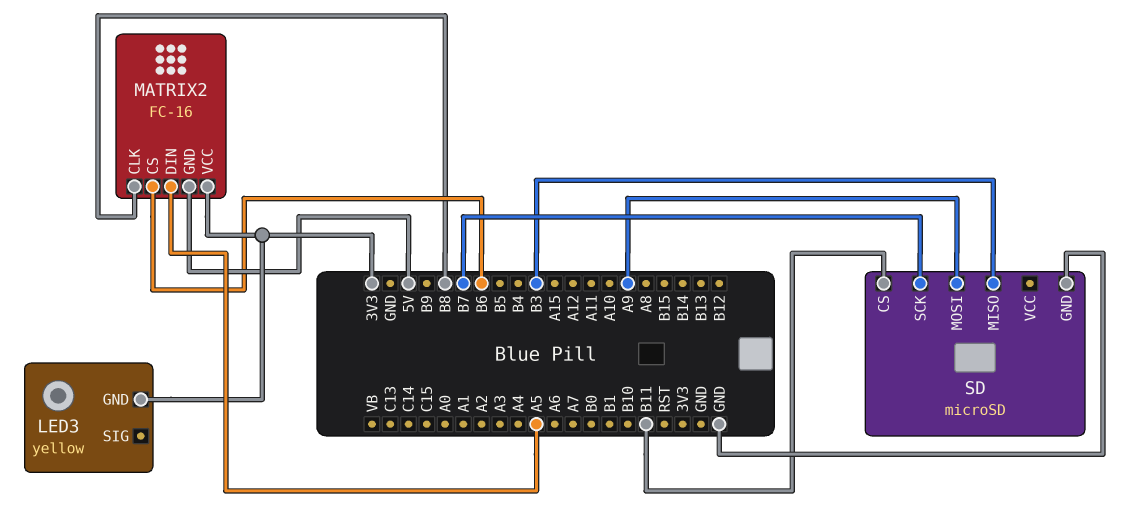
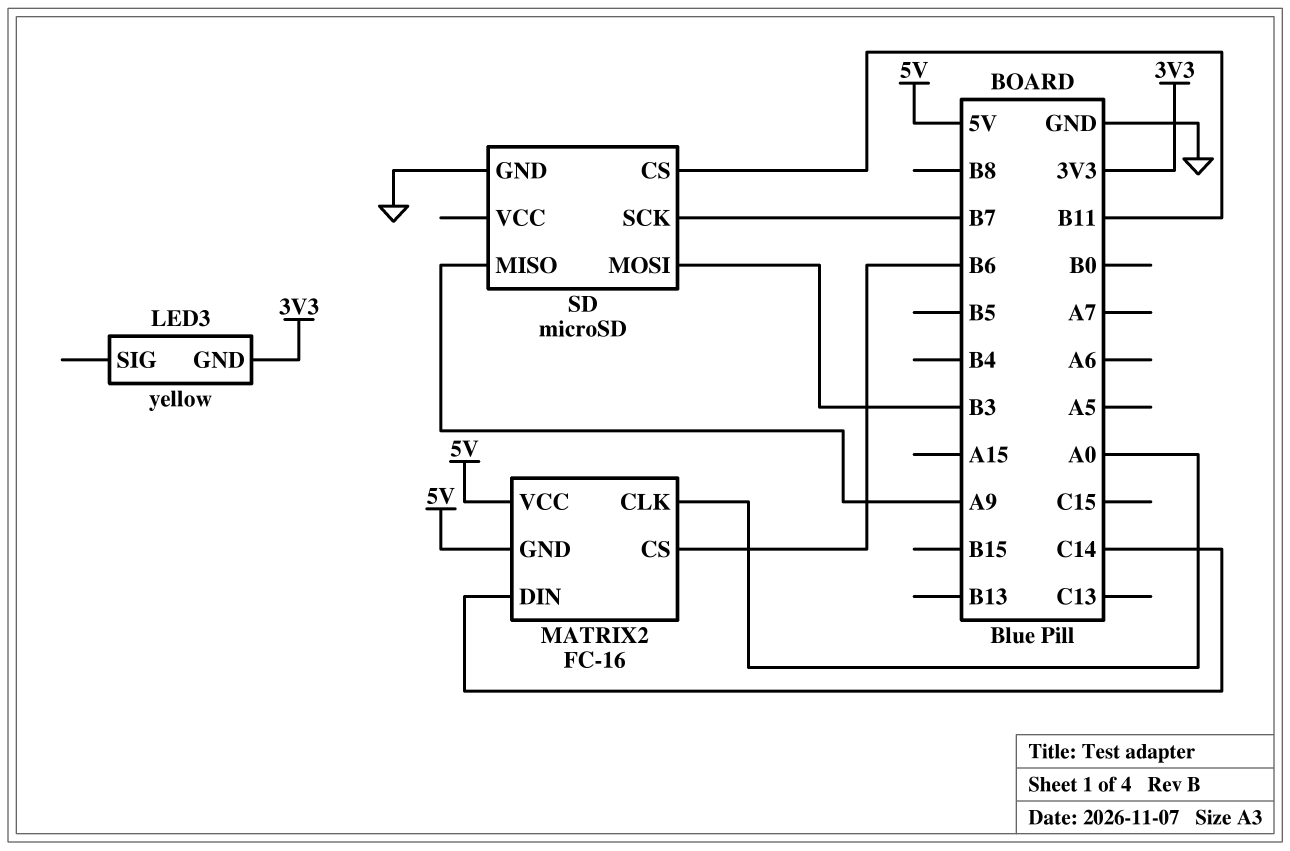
MATRIX2 pin CLK: B8 -> A0
MATRIX2 pin DIN: A5 -> C14
MATRIX2 pin VCC: 3V3 -> 5V
SD pin MISO: B3 -> A9
SD pin MOSI: A9 -> B3

